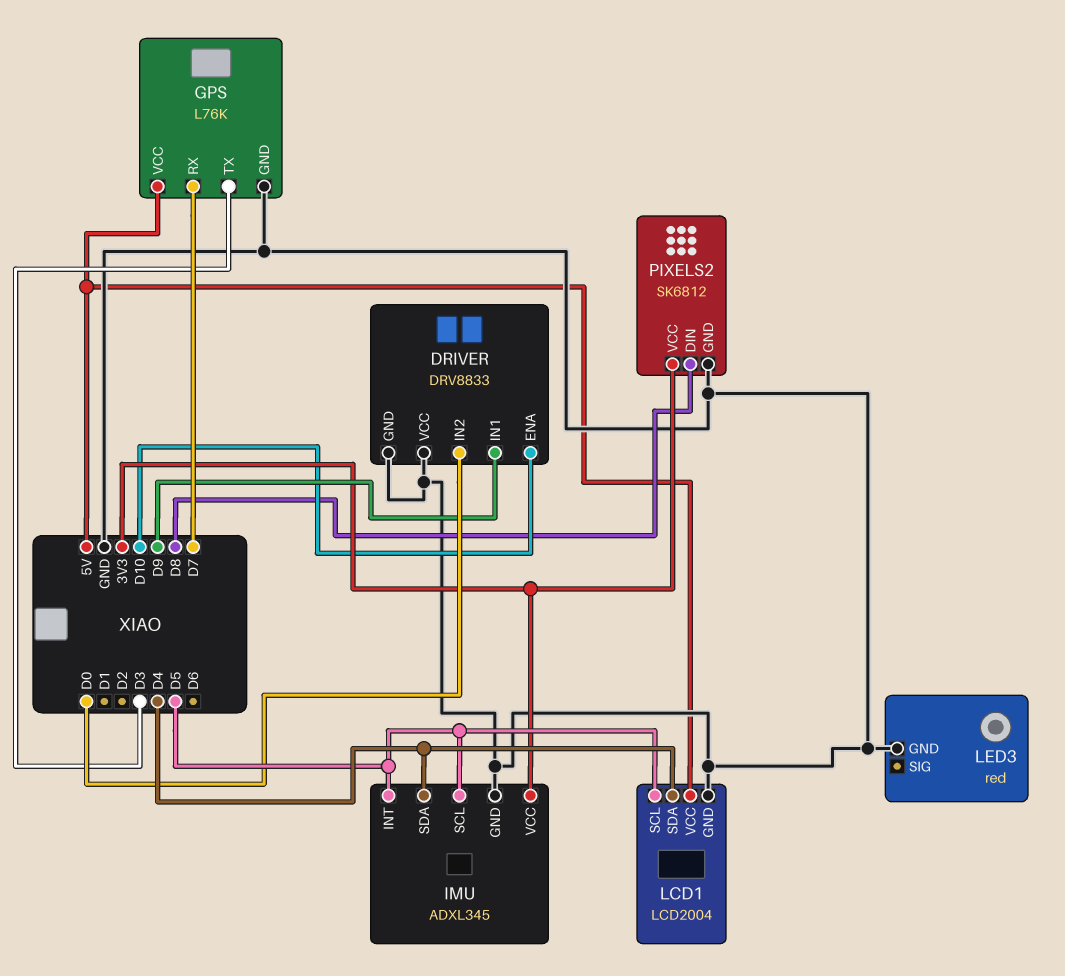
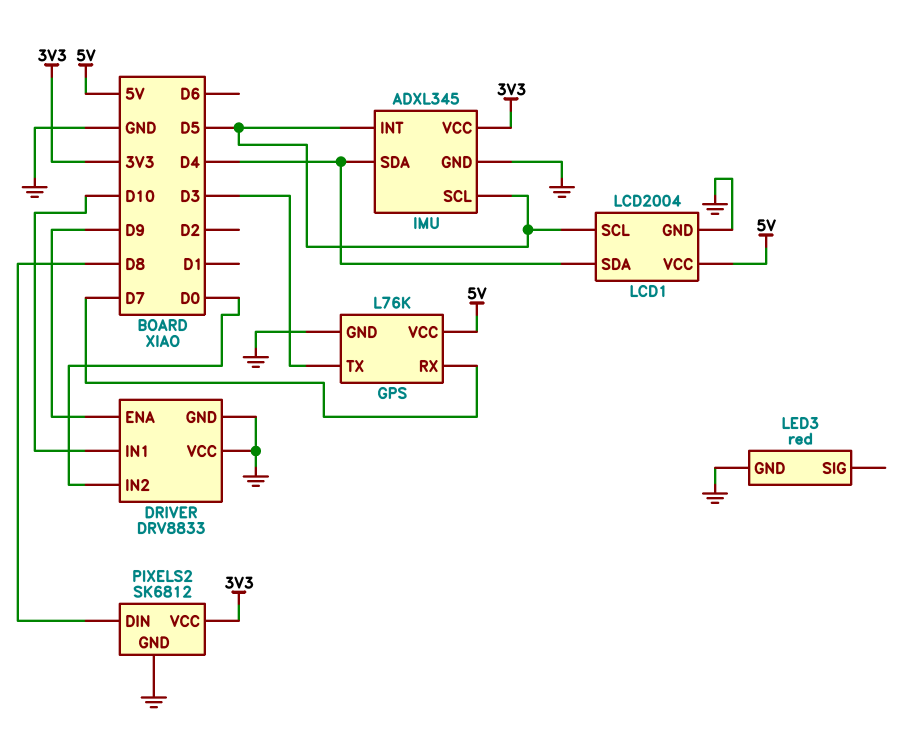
DRIVER pin ENA: D10 -> D9
DRIVER pin IN1: D9 -> D10

